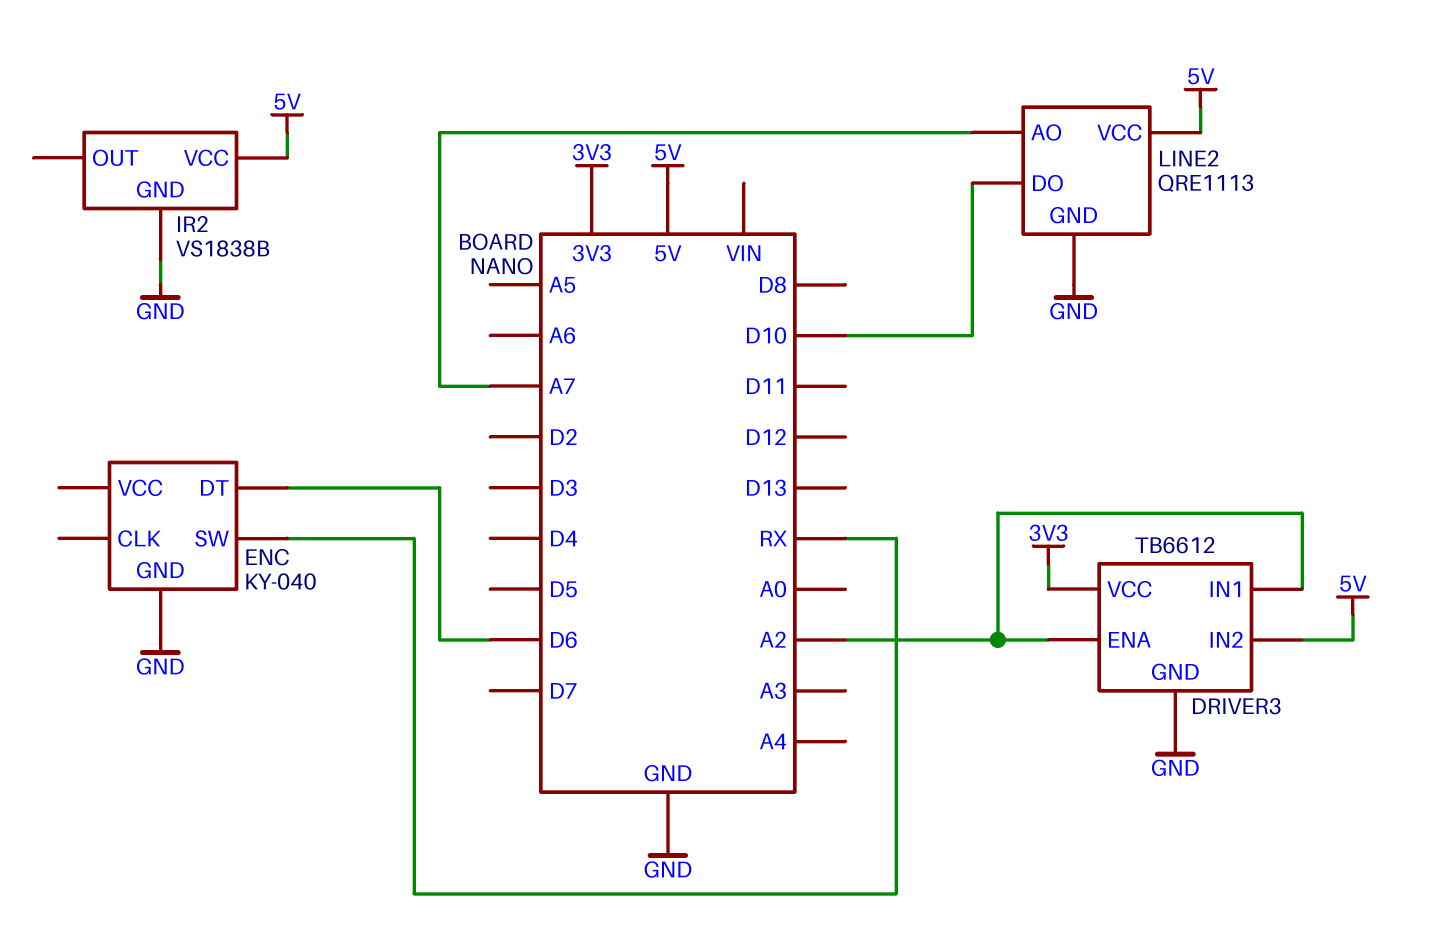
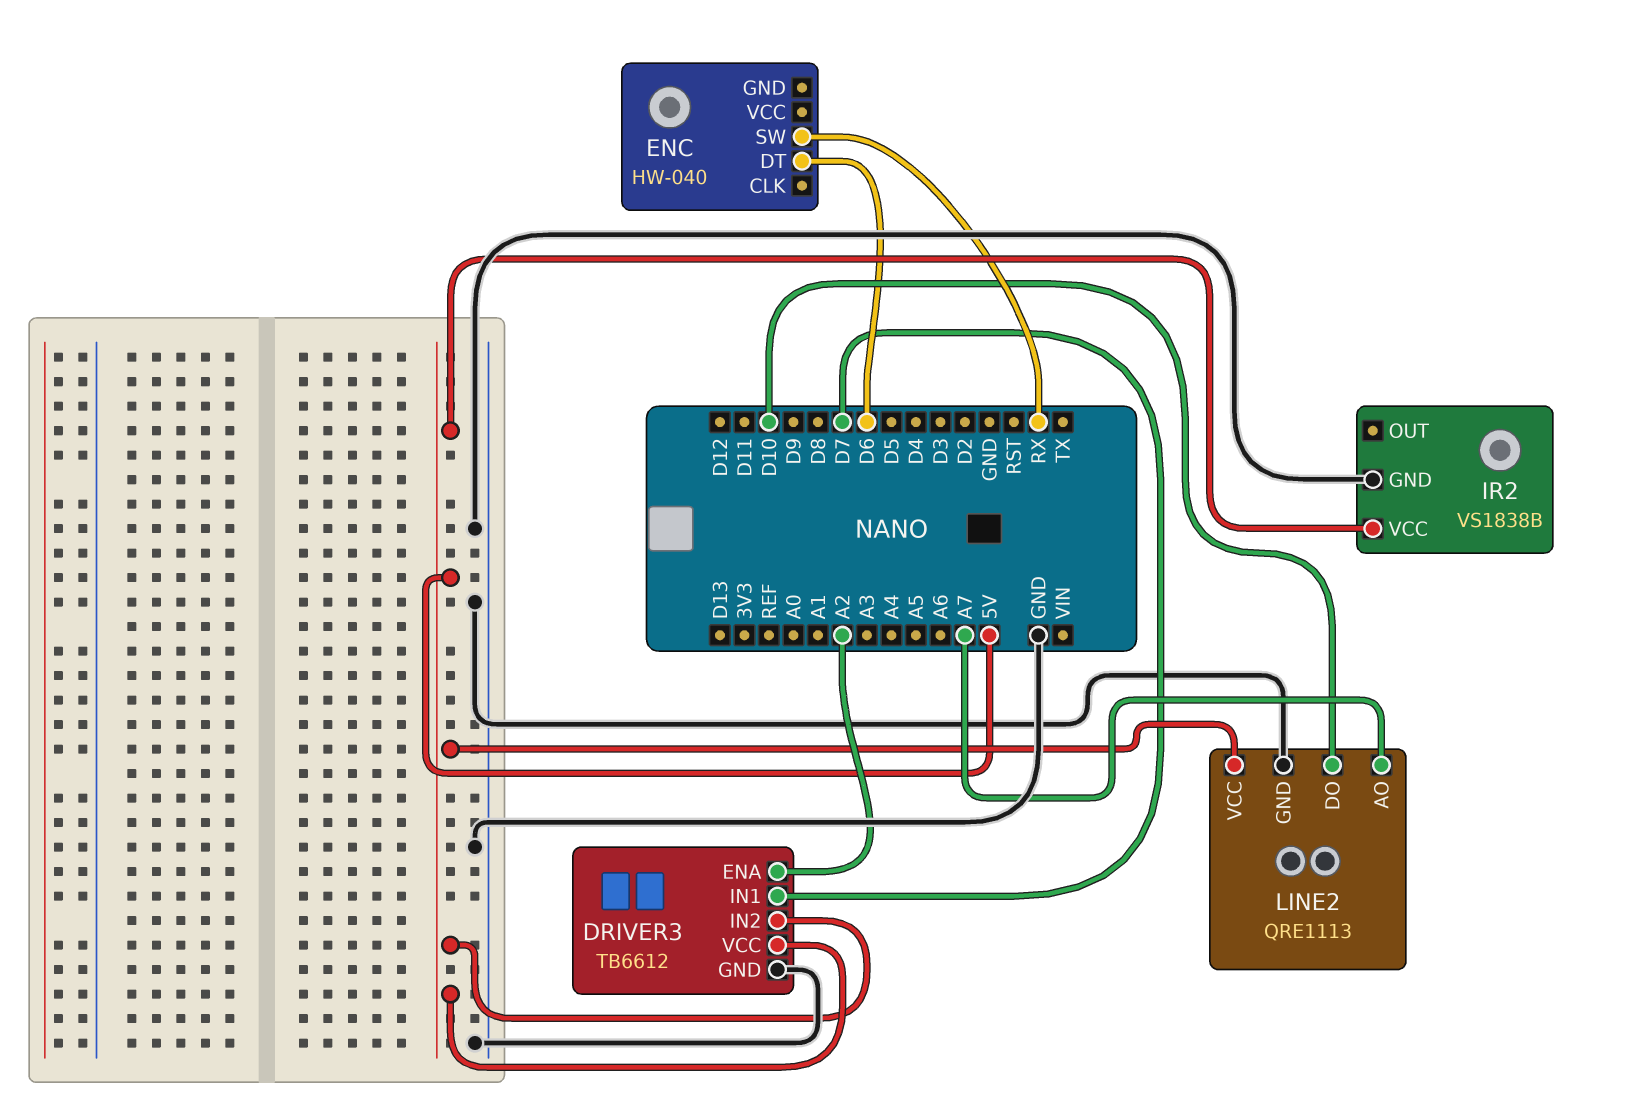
DRIVER3 pin IN1: A2 -> D7
DRIVER3 pin VCC: 3V3 -> 5V
ENC: KY-040 -> HW-040
ENC pin GND: GND -> none

